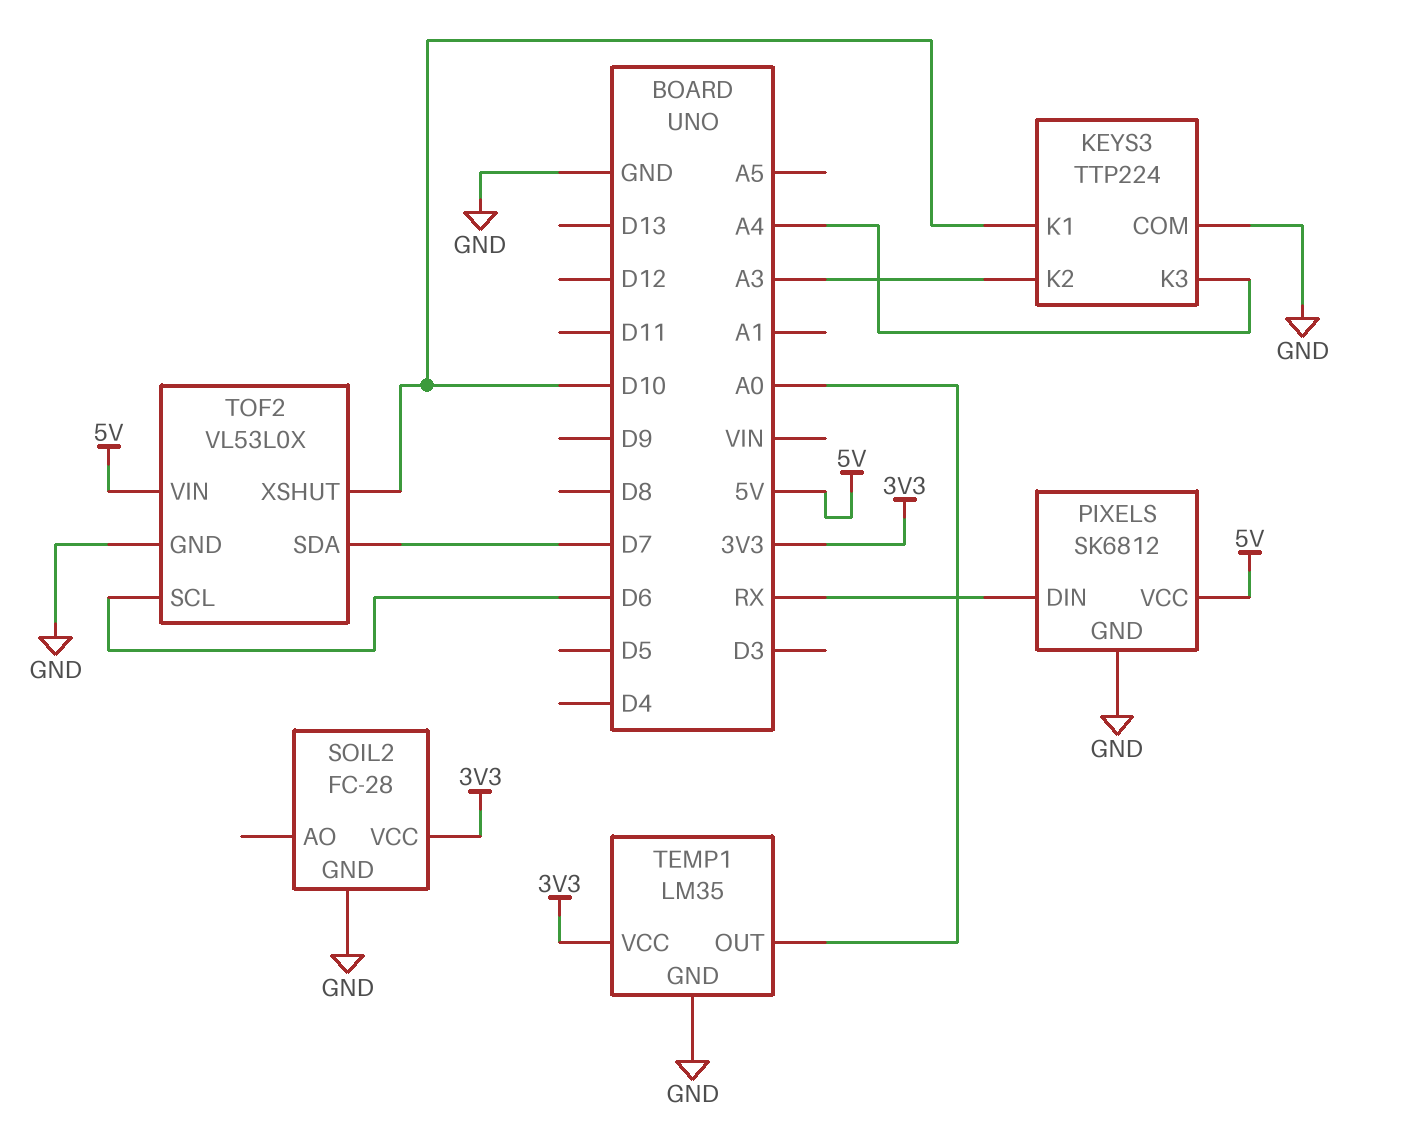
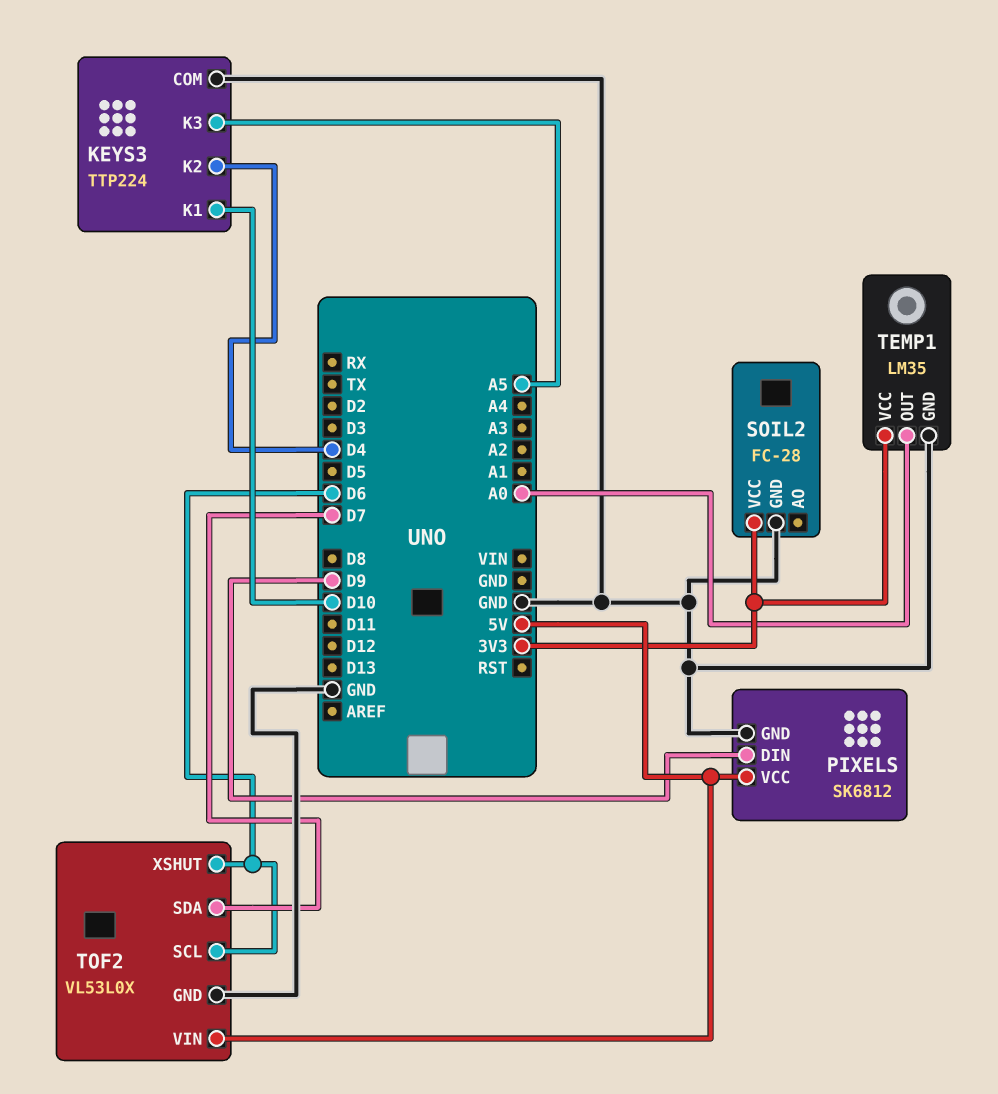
KEYS3 pin K2: A3 -> D4
KEYS3 pin K3: A4 -> A5
PIXELS pin DIN: RX -> D9
TOF2 pin XSHUT: D10 -> D6

